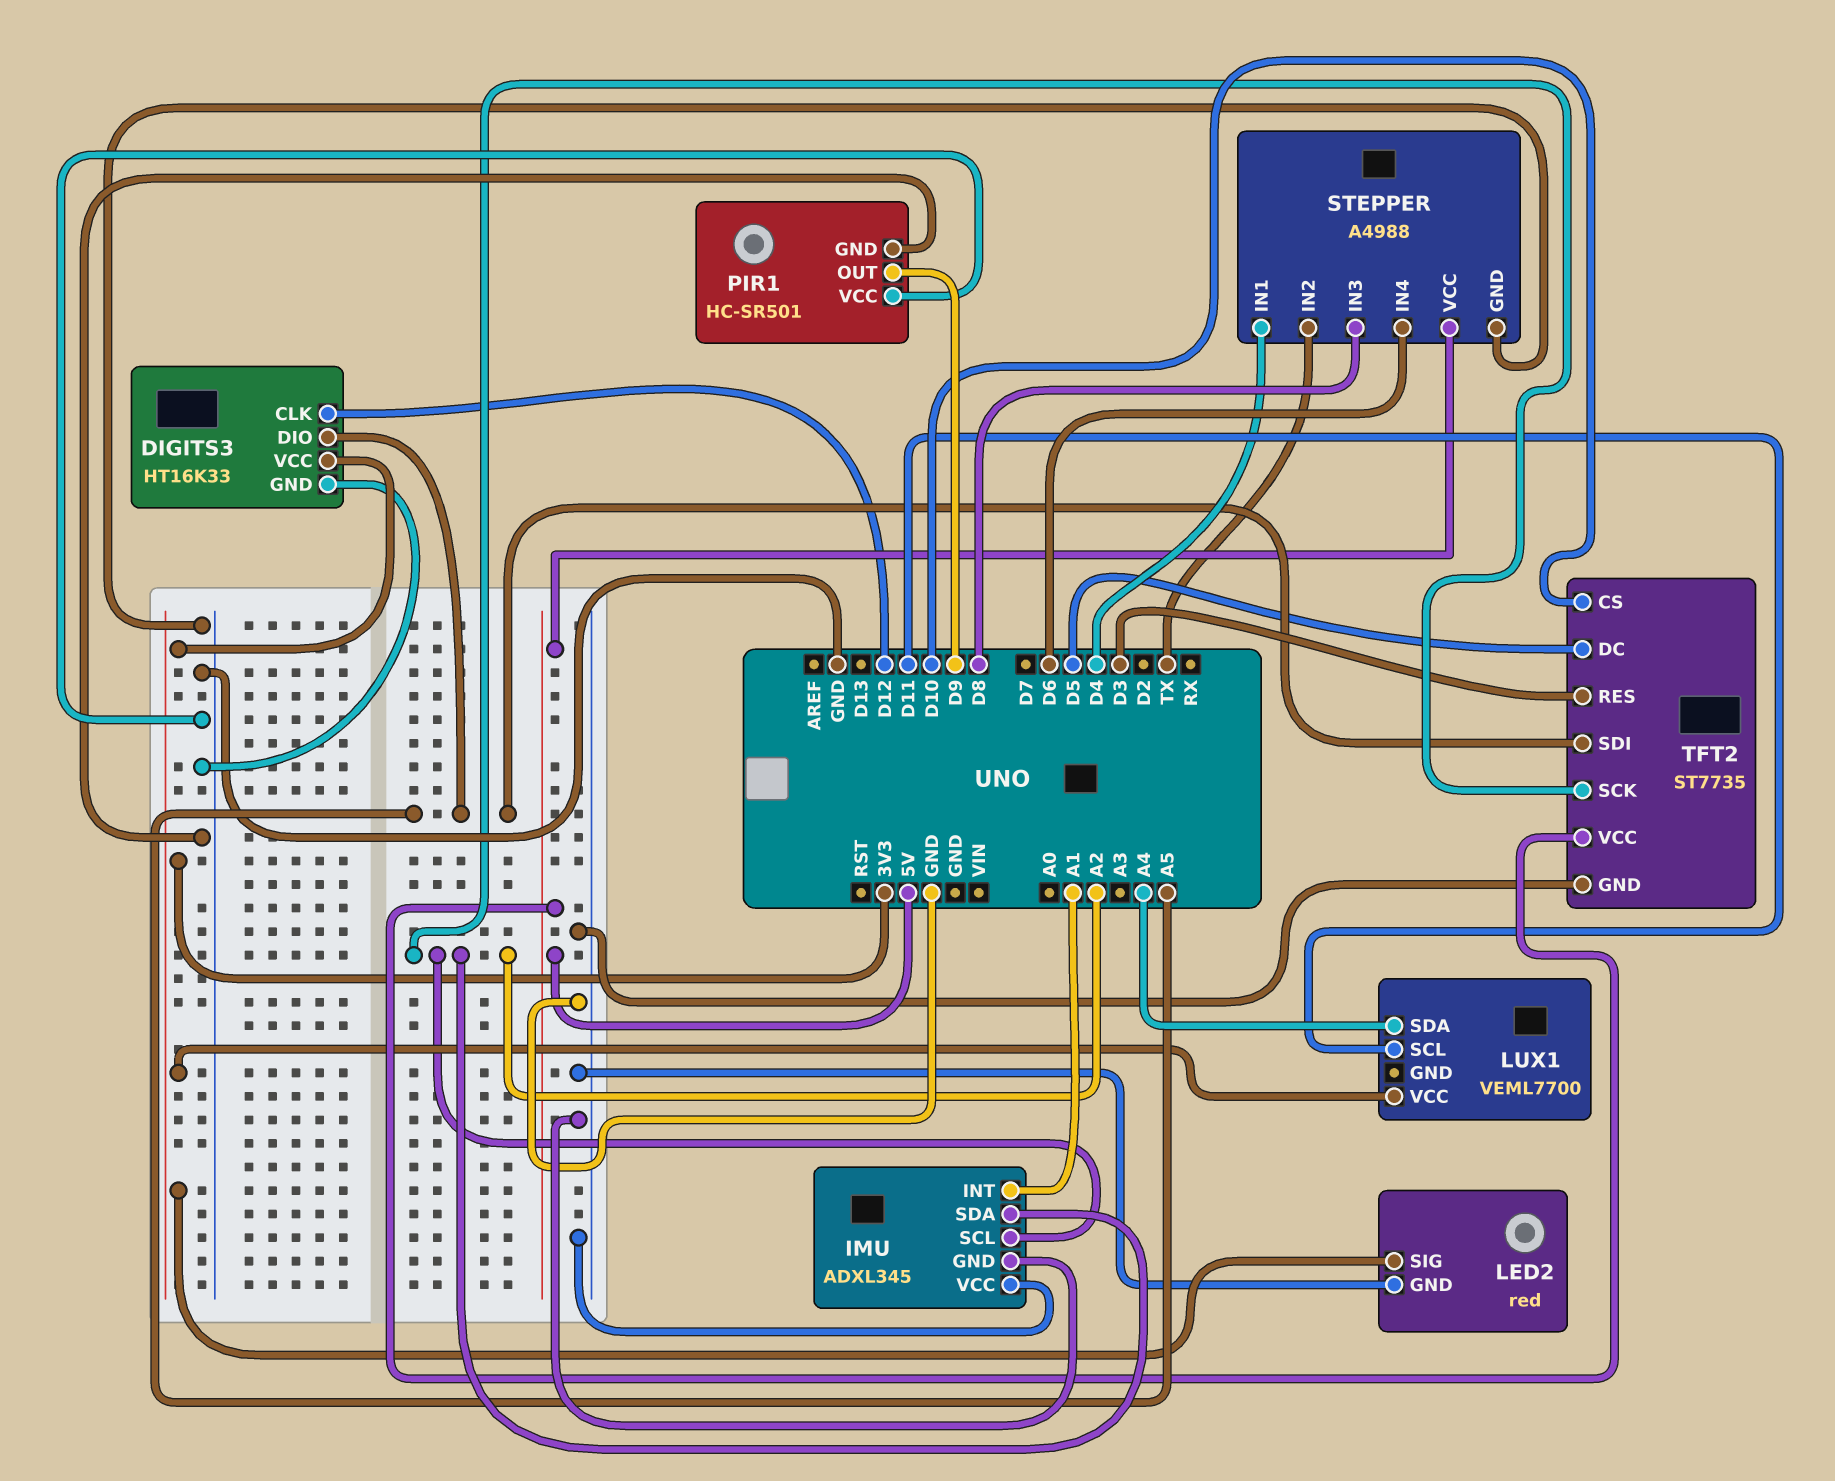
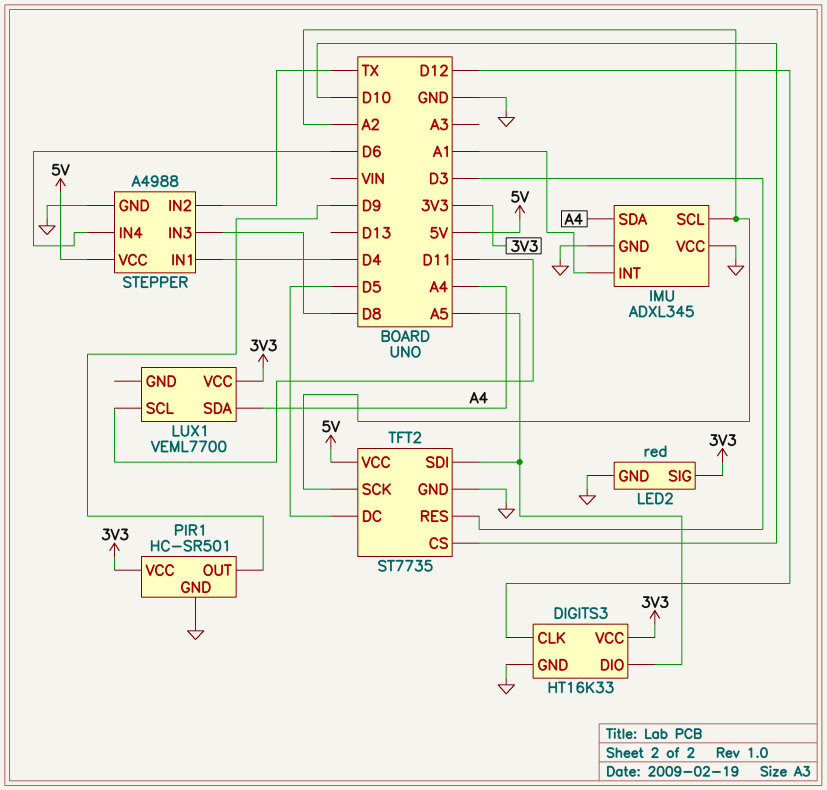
IMU pin SDA: A2 -> A4
PIR1 pin VCC: GND -> 3V3

